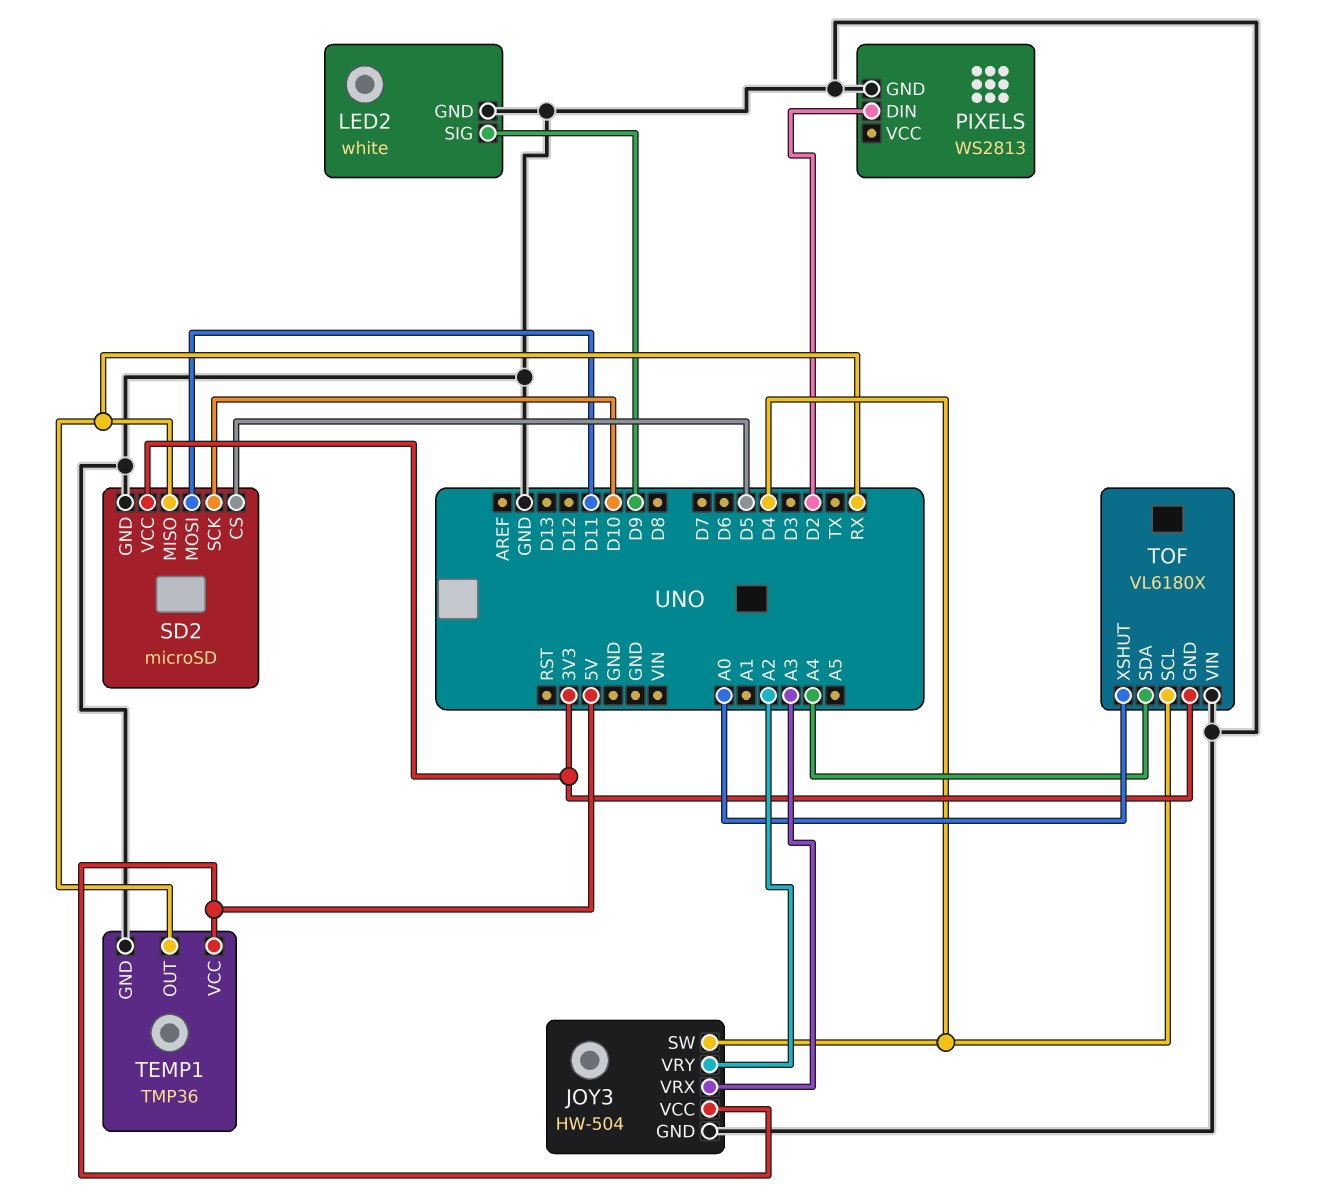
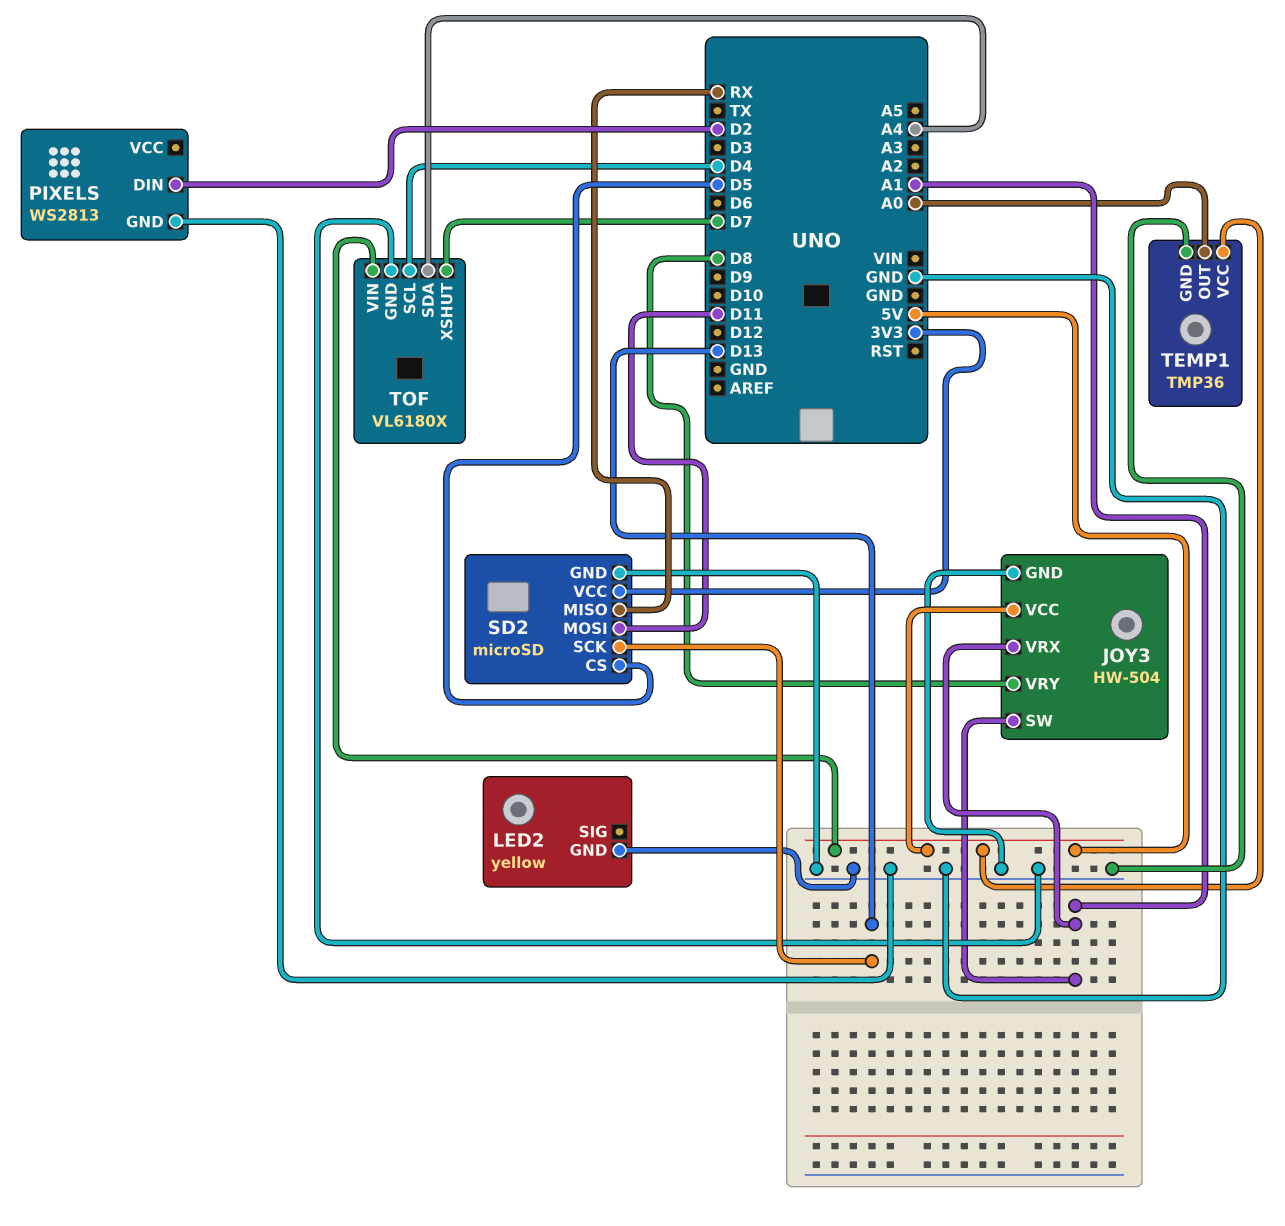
JOY3 pin SW: D4 -> A1
JOY3 pin VRX: A3 -> A1
JOY3 pin VRY: A2 -> D8
LED2: white -> yellow
LED2 pin SIG: D9 -> none
SD2 pin SCK: D10 -> D13
TEMP1 pin OUT: RX -> A0
TOF pin GND: 3V3 -> GND
TOF pin VIN: GND -> 5V
TOF pin XSHUT: A0 -> D7

